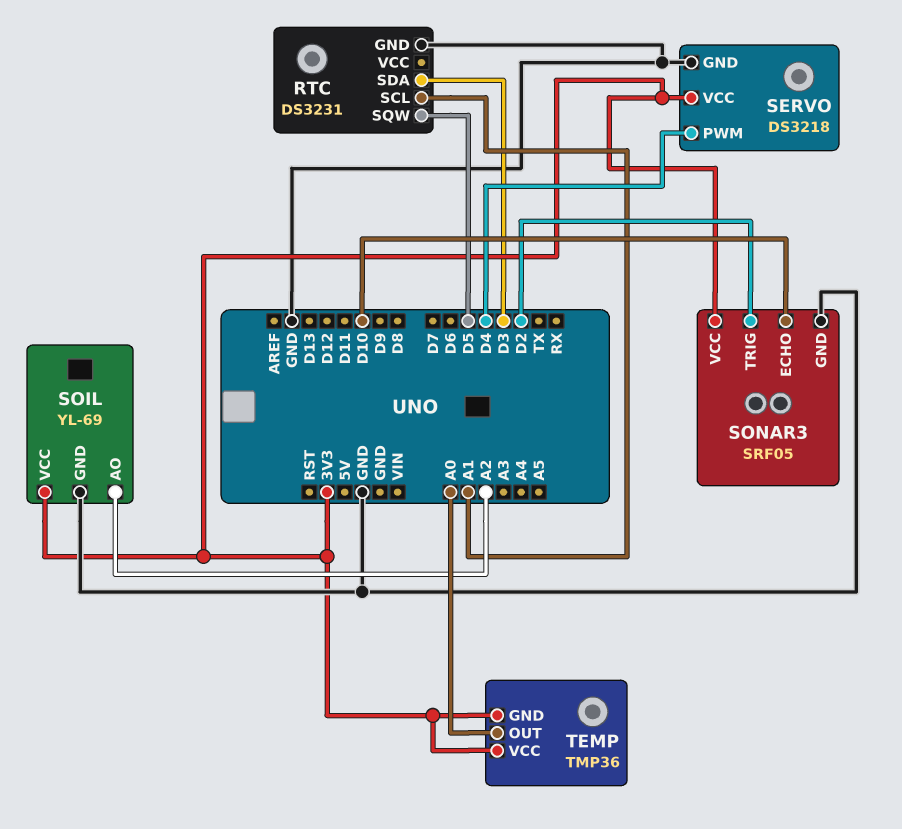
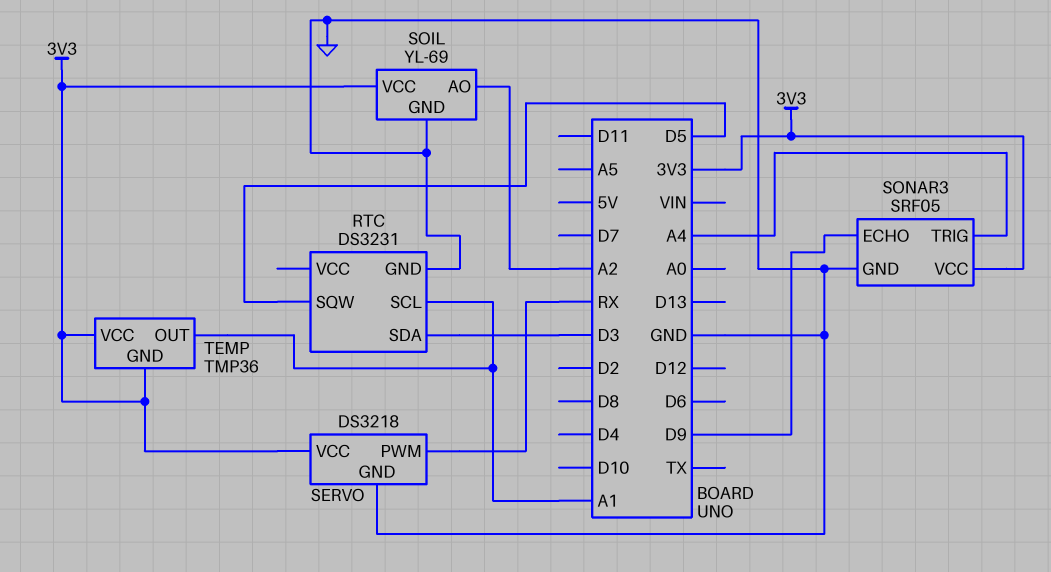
SERVO pin PWM: D4 -> RX
SONAR3 pin ECHO: D10 -> D9
SONAR3 pin TRIG: D2 -> A4
TEMP pin OUT: A0 -> A1

